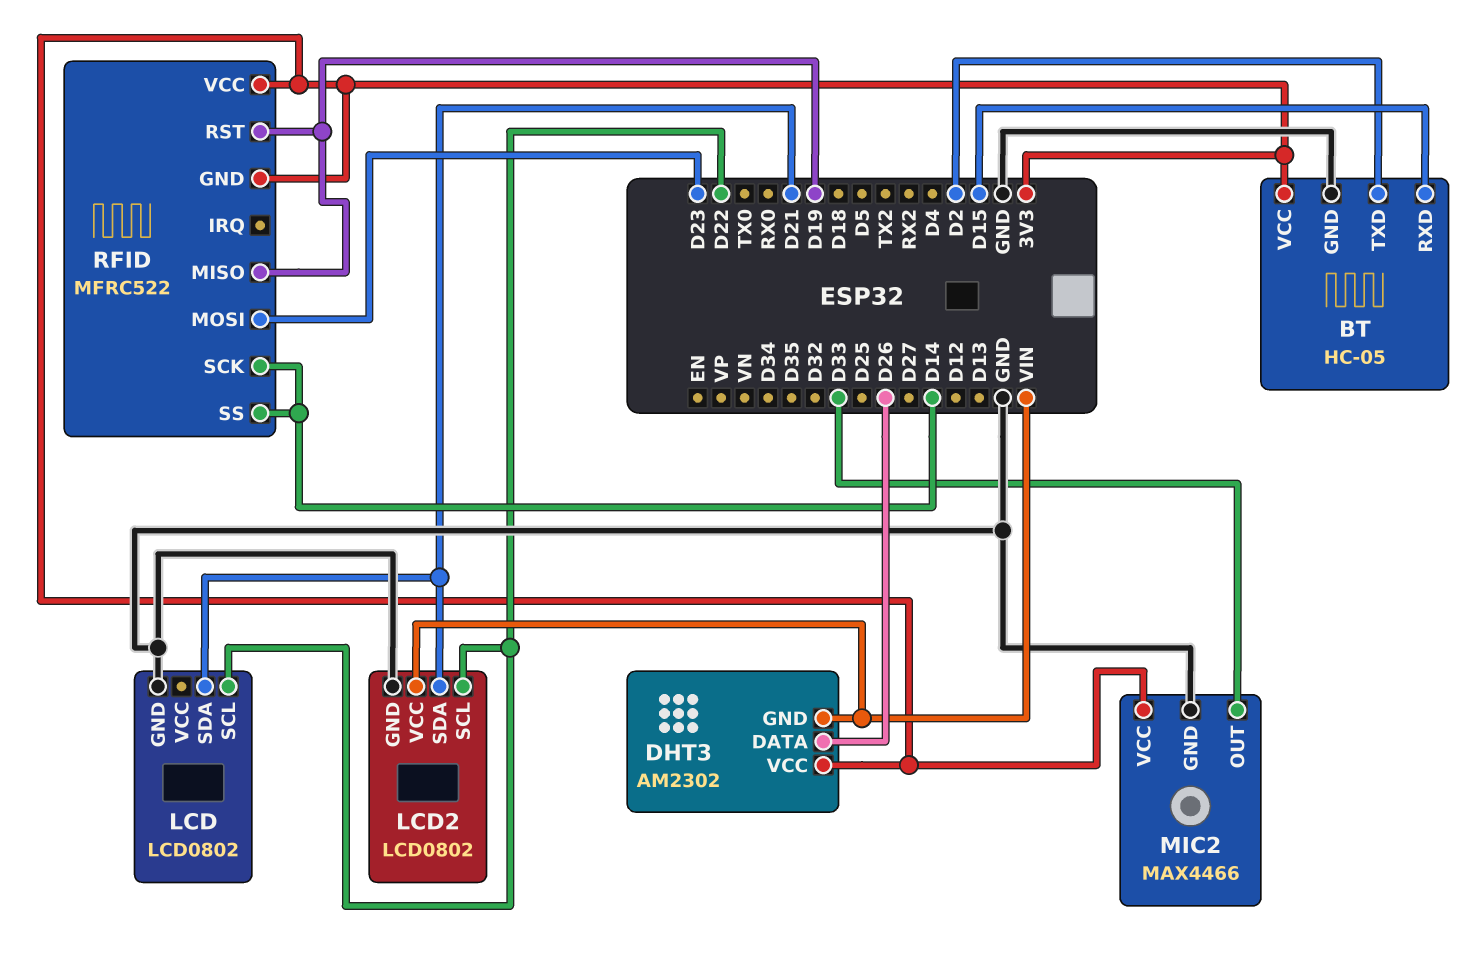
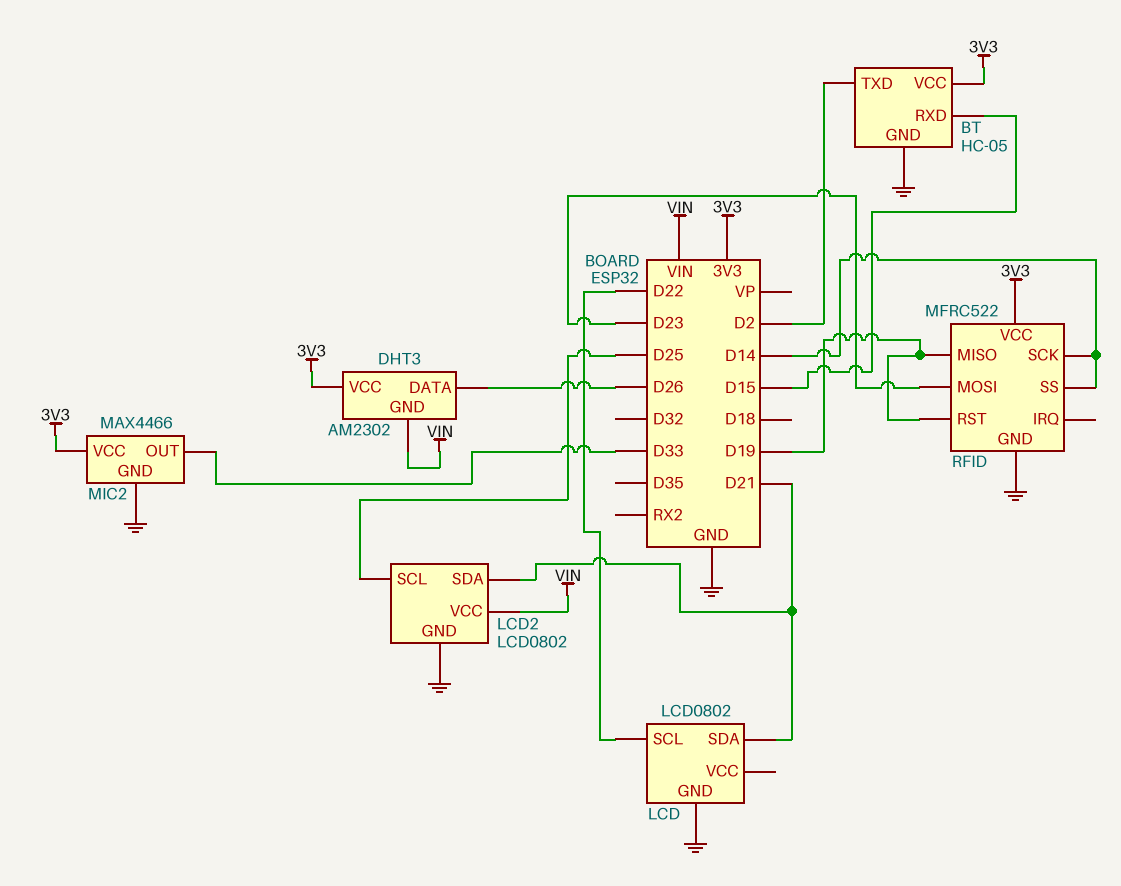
LCD2 pin SCL: D22 -> D25
RFID pin GND: 3V3 -> GND

